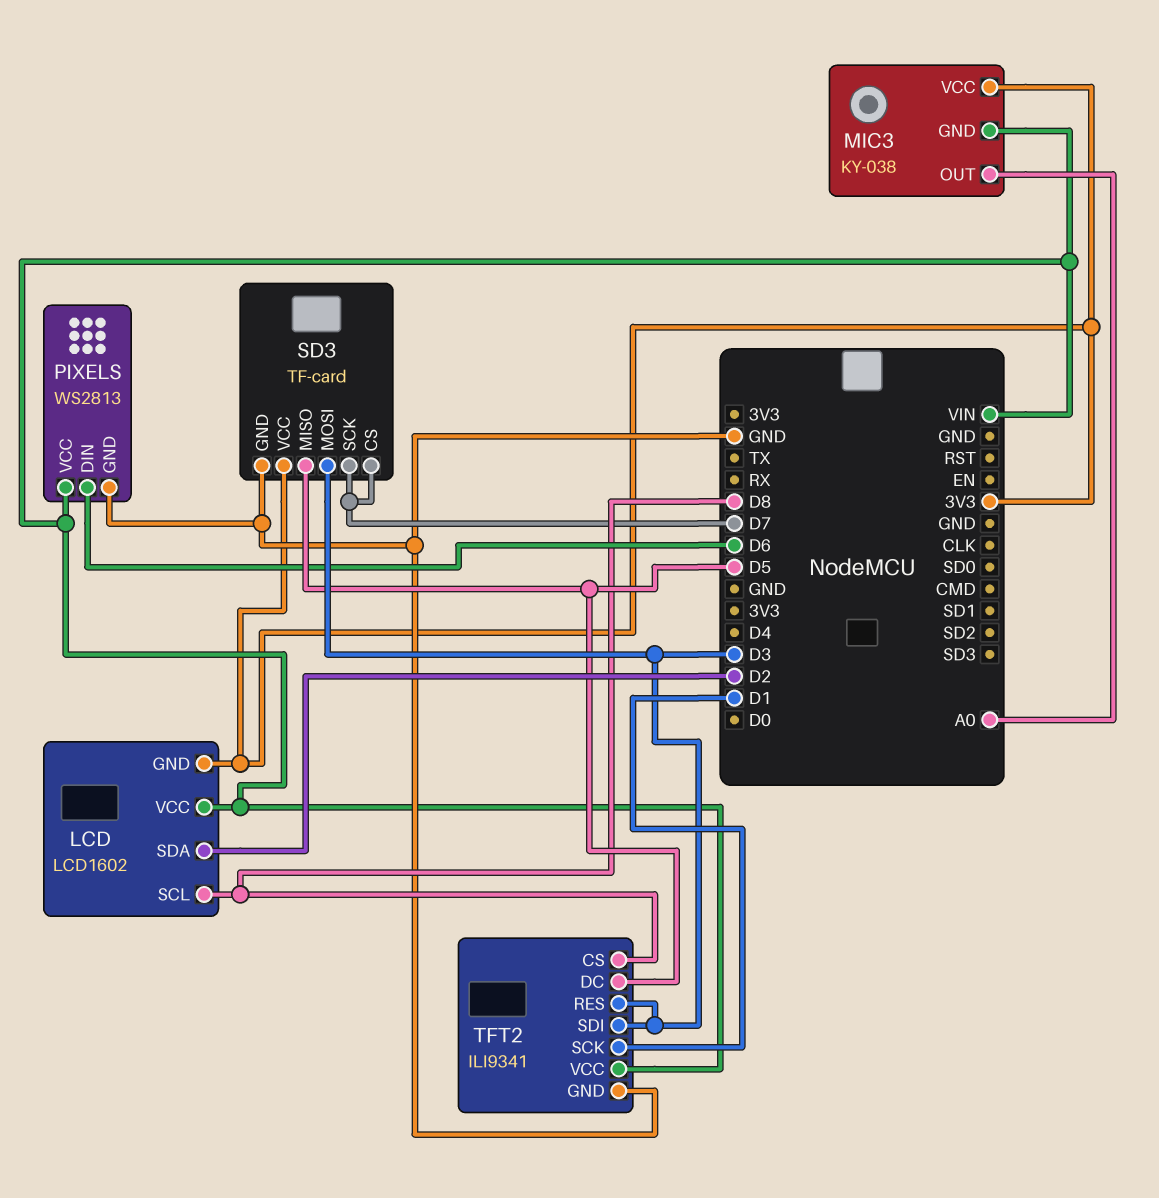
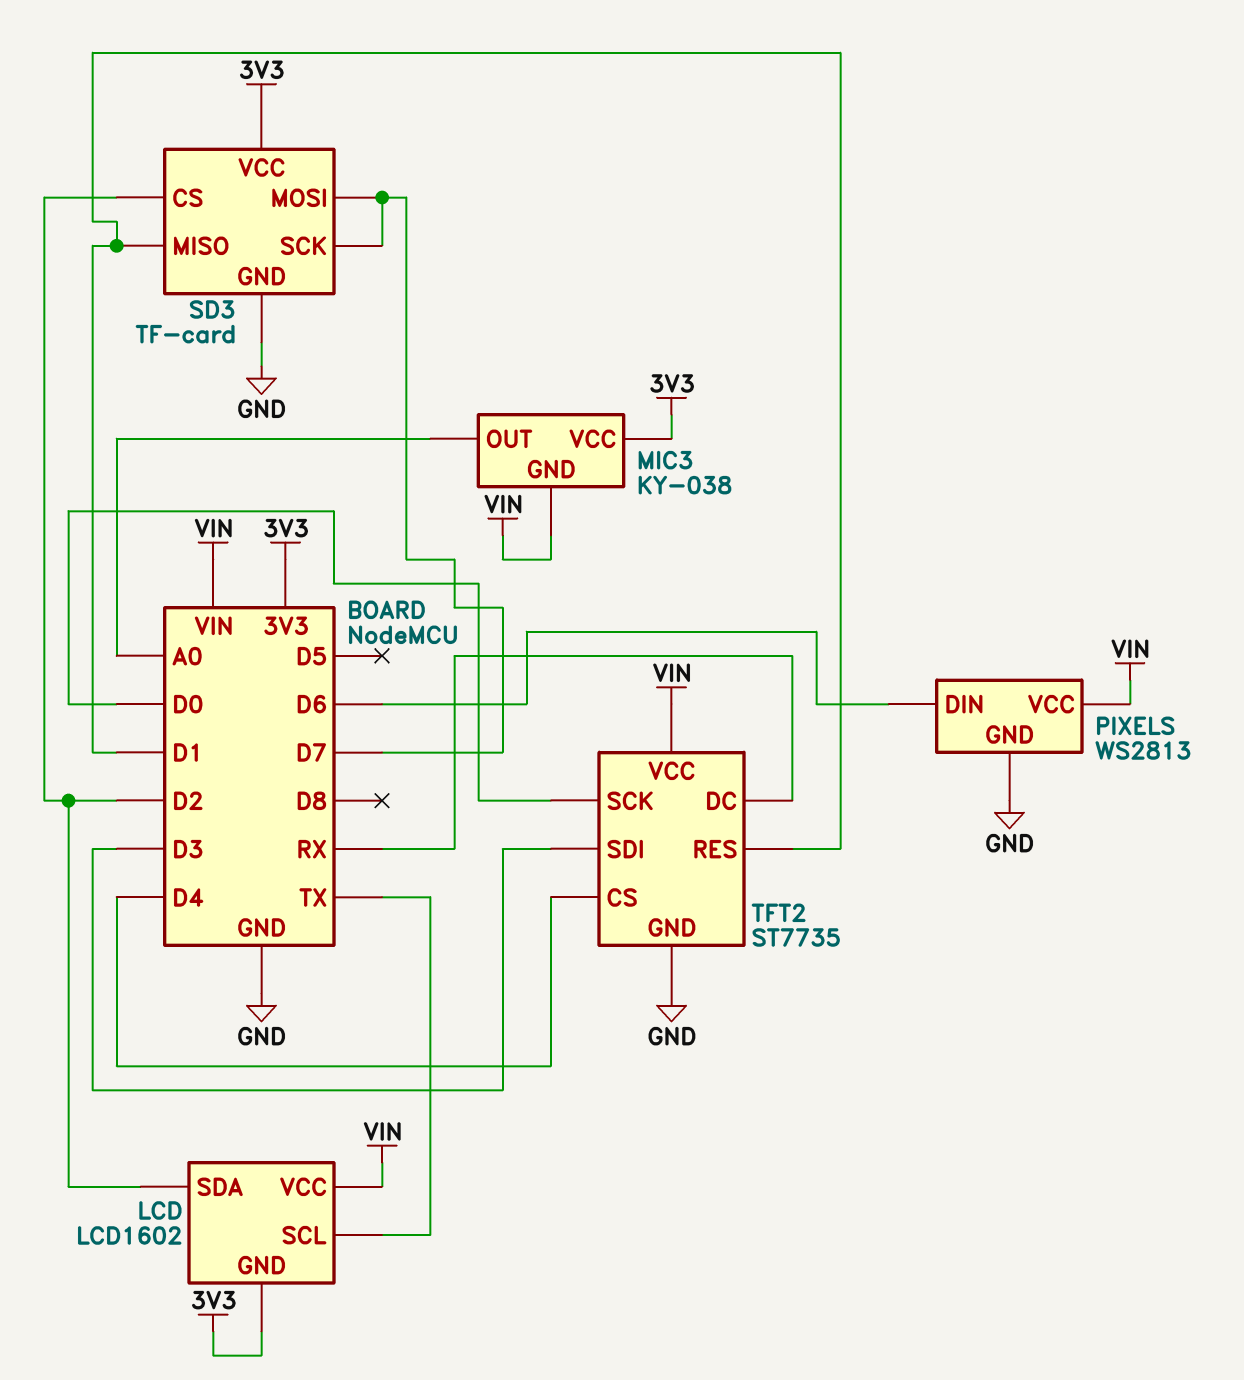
LCD pin SCL: D8 -> TX
SD3 pin CS: D7 -> D2
SD3 pin MISO: D5 -> D1
SD3 pin MOSI: D3 -> D7
TFT2: ILI9341 -> ST7735
TFT2 pin CS: D8 -> D4
TFT2 pin DC: D5 -> RX
TFT2 pin RES: D3 -> D1
TFT2 pin SCK: D1 -> D0

